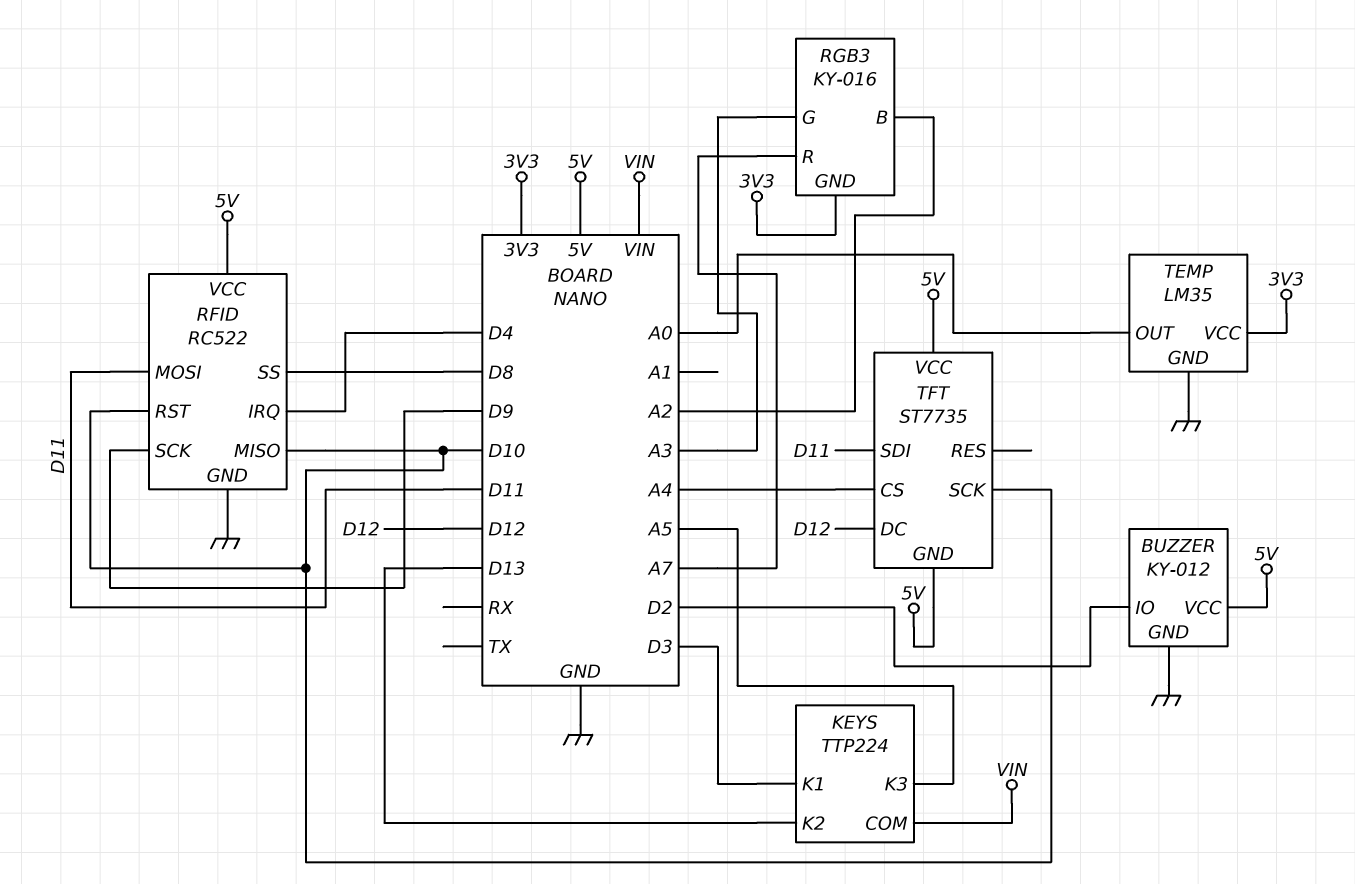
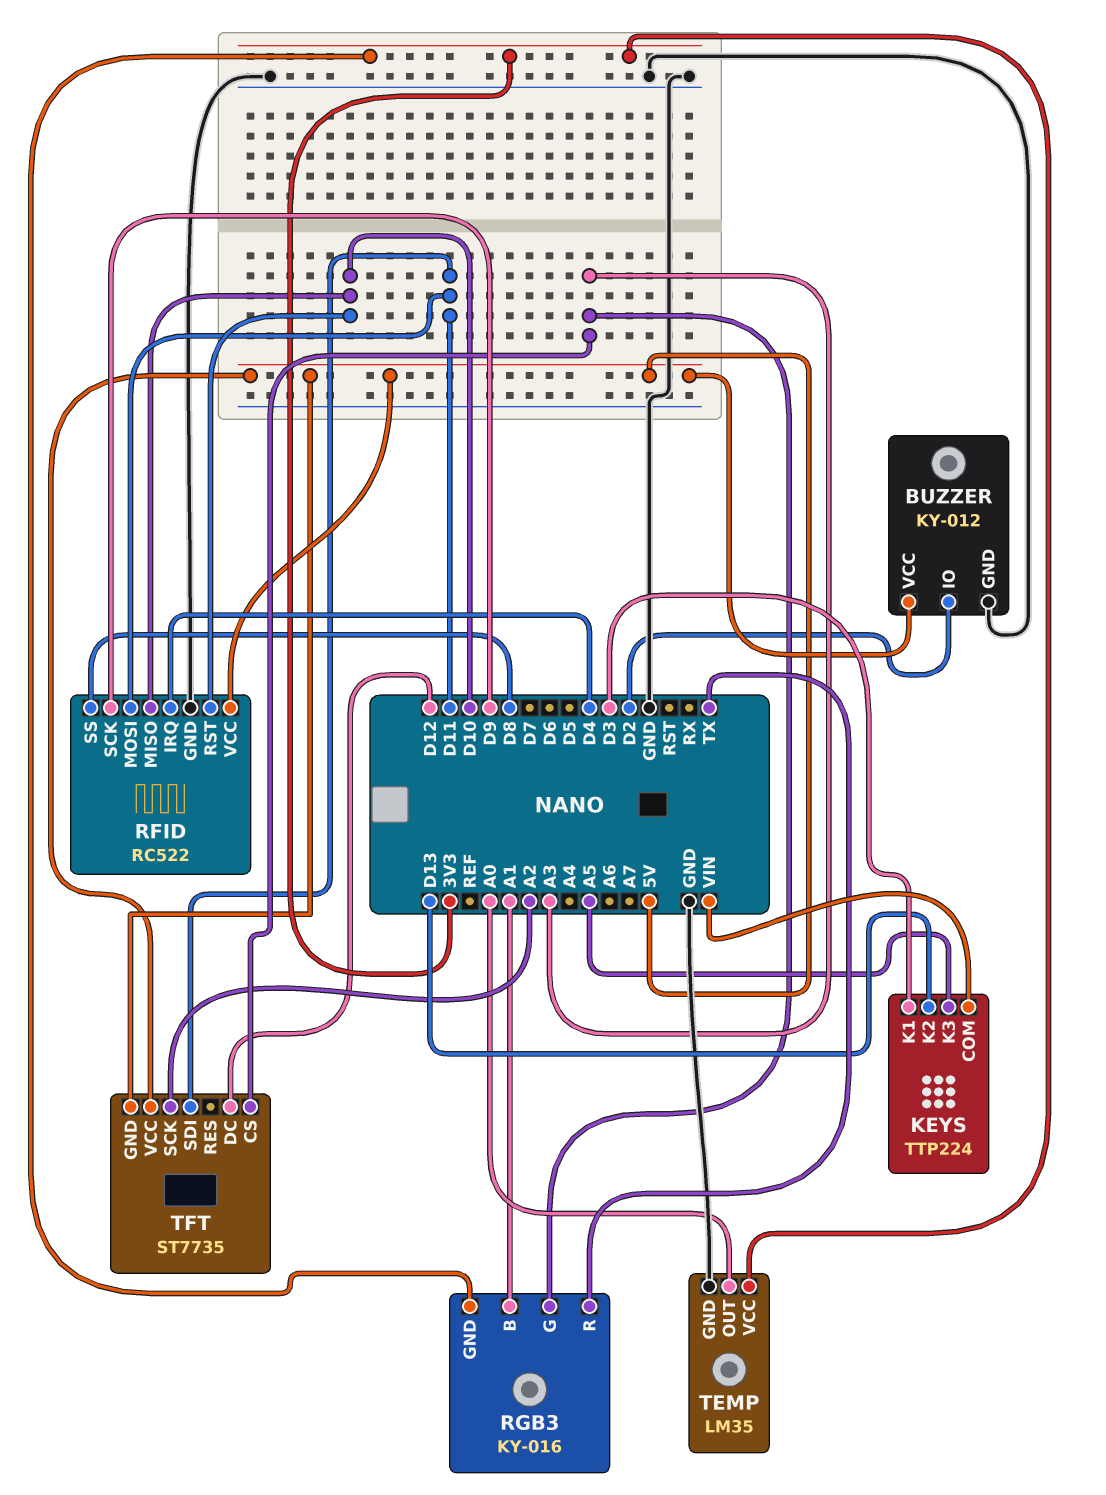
RGB3 pin B: A2 -> A1
RGB3 pin R: A7 -> TX
TFT pin CS: A4 -> A3
TFT pin SCK: D10 -> A2

